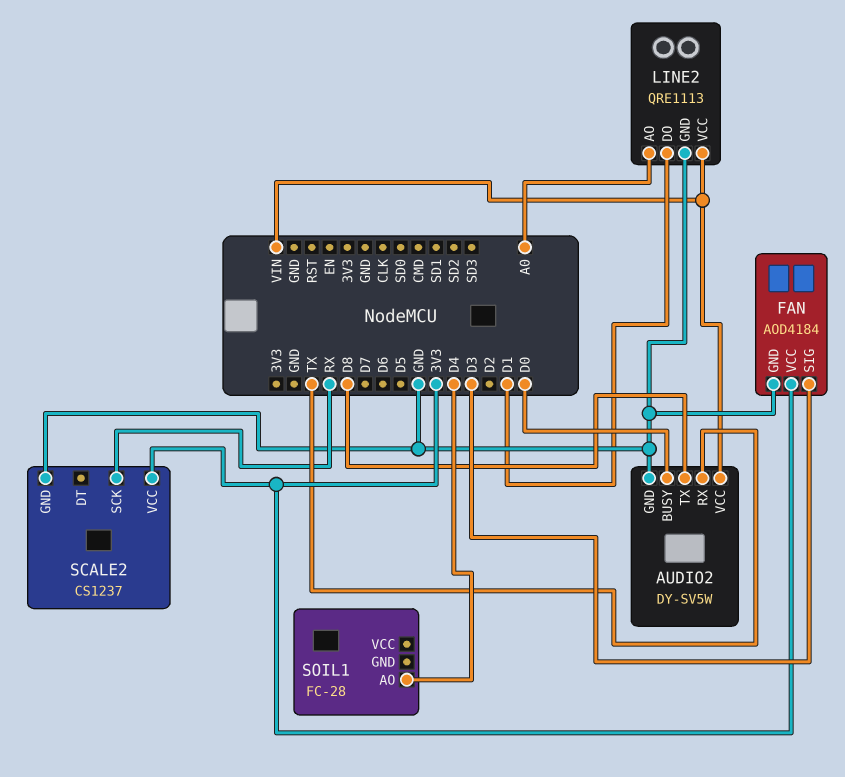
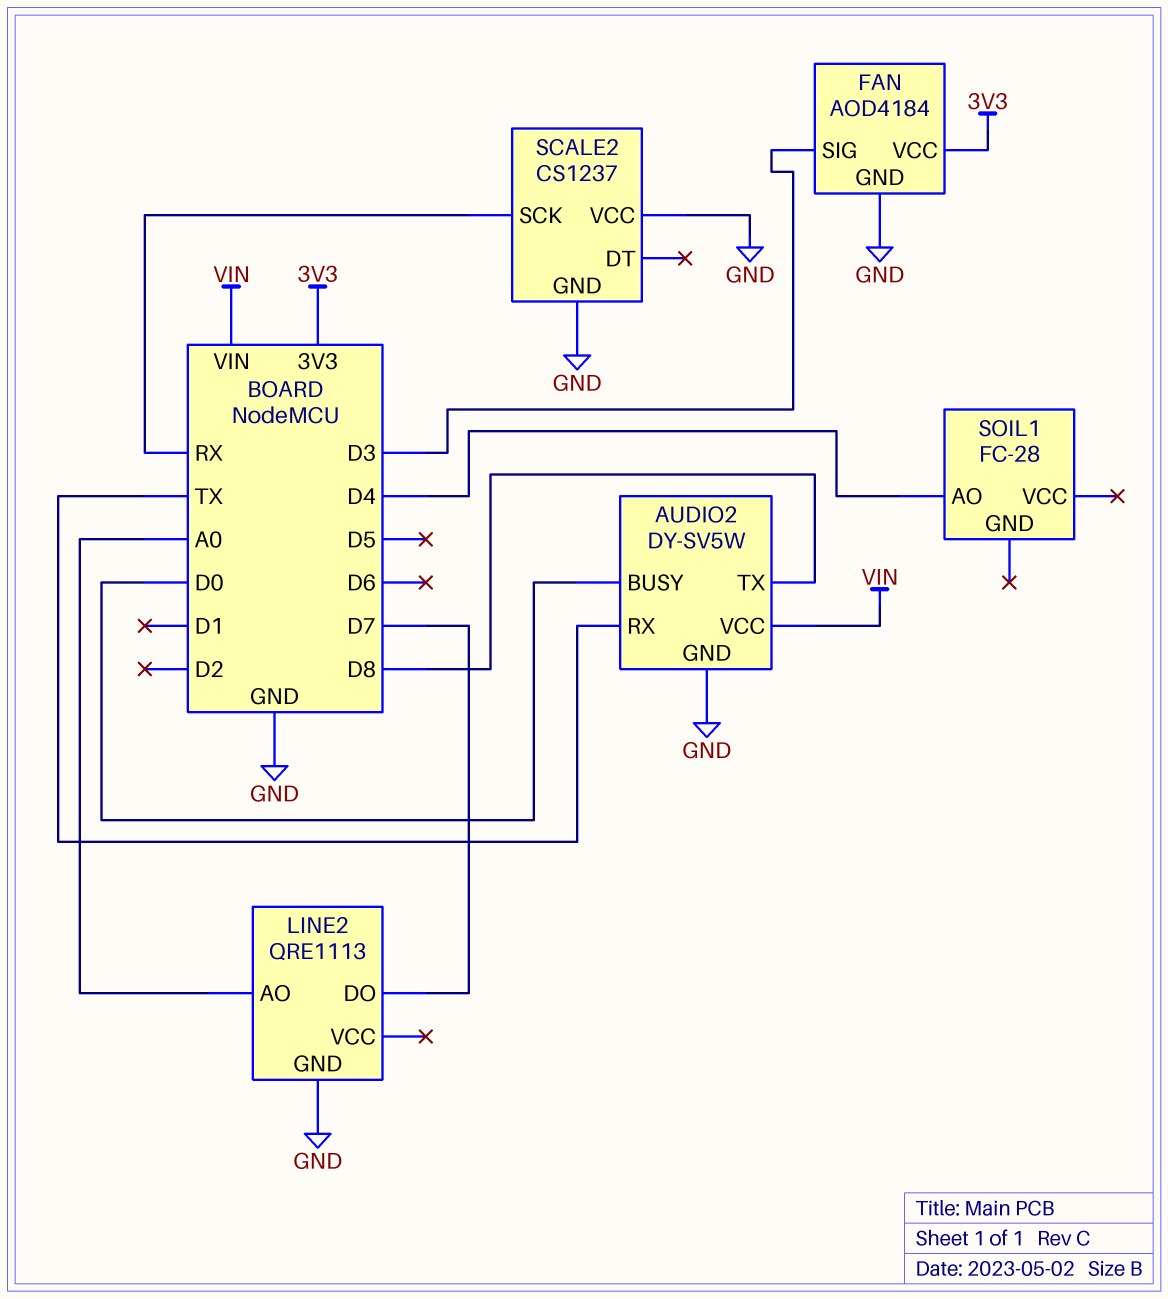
LINE2 pin DO: D1 -> D7
LINE2 pin VCC: VIN -> none
SCALE2 pin VCC: 3V3 -> GND

